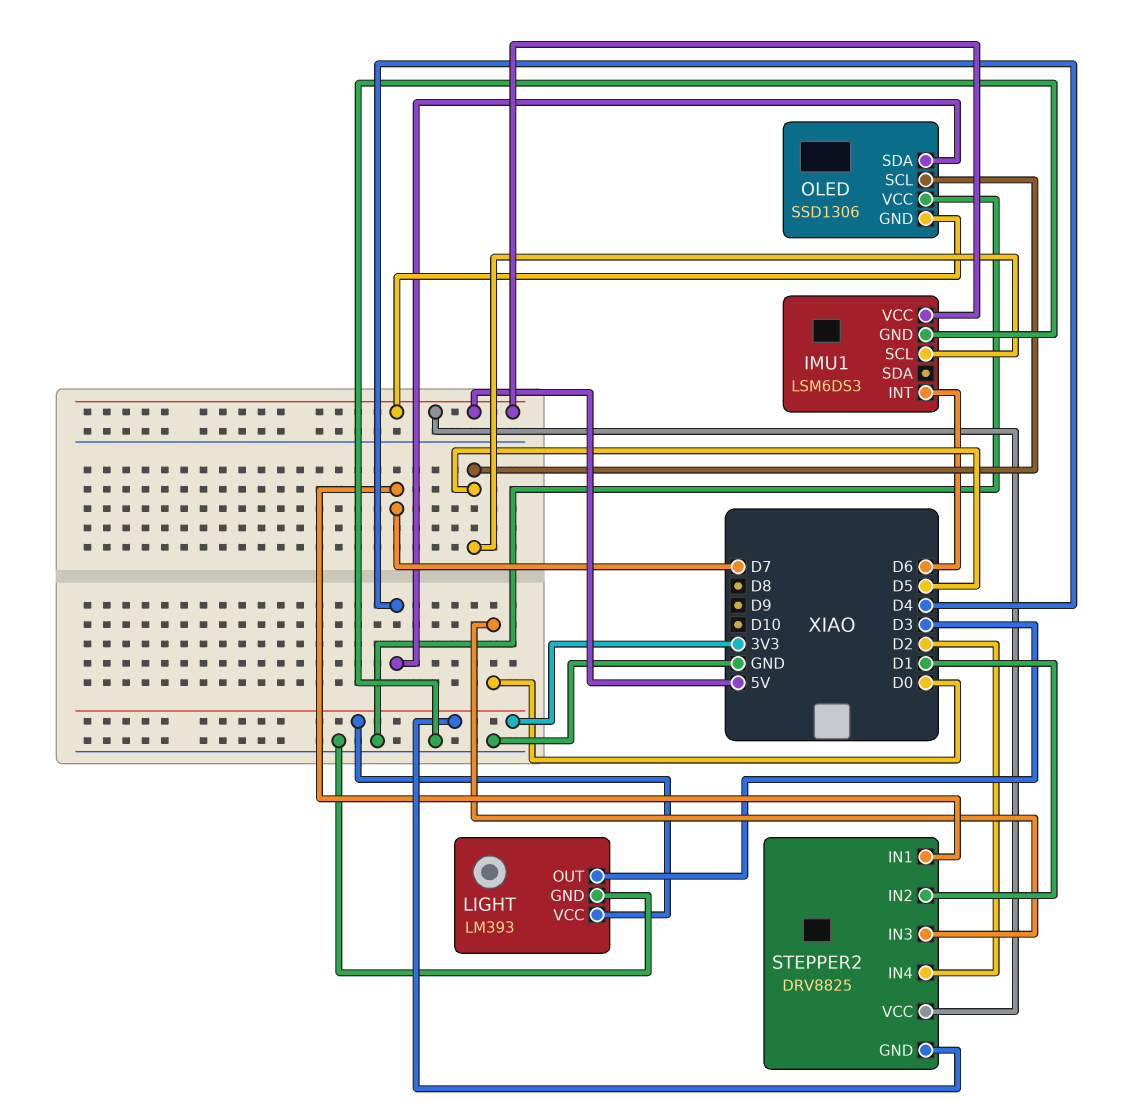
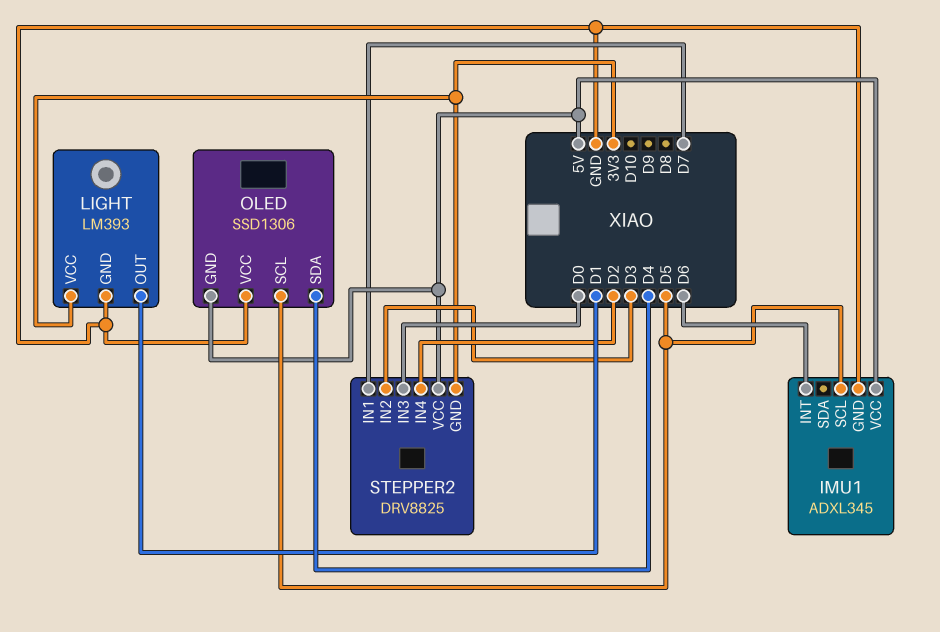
IMU1: LSM6DS3 -> ADXL345
LIGHT pin OUT: D3 -> D1
STEPPER2 pin IN2: D1 -> D3

